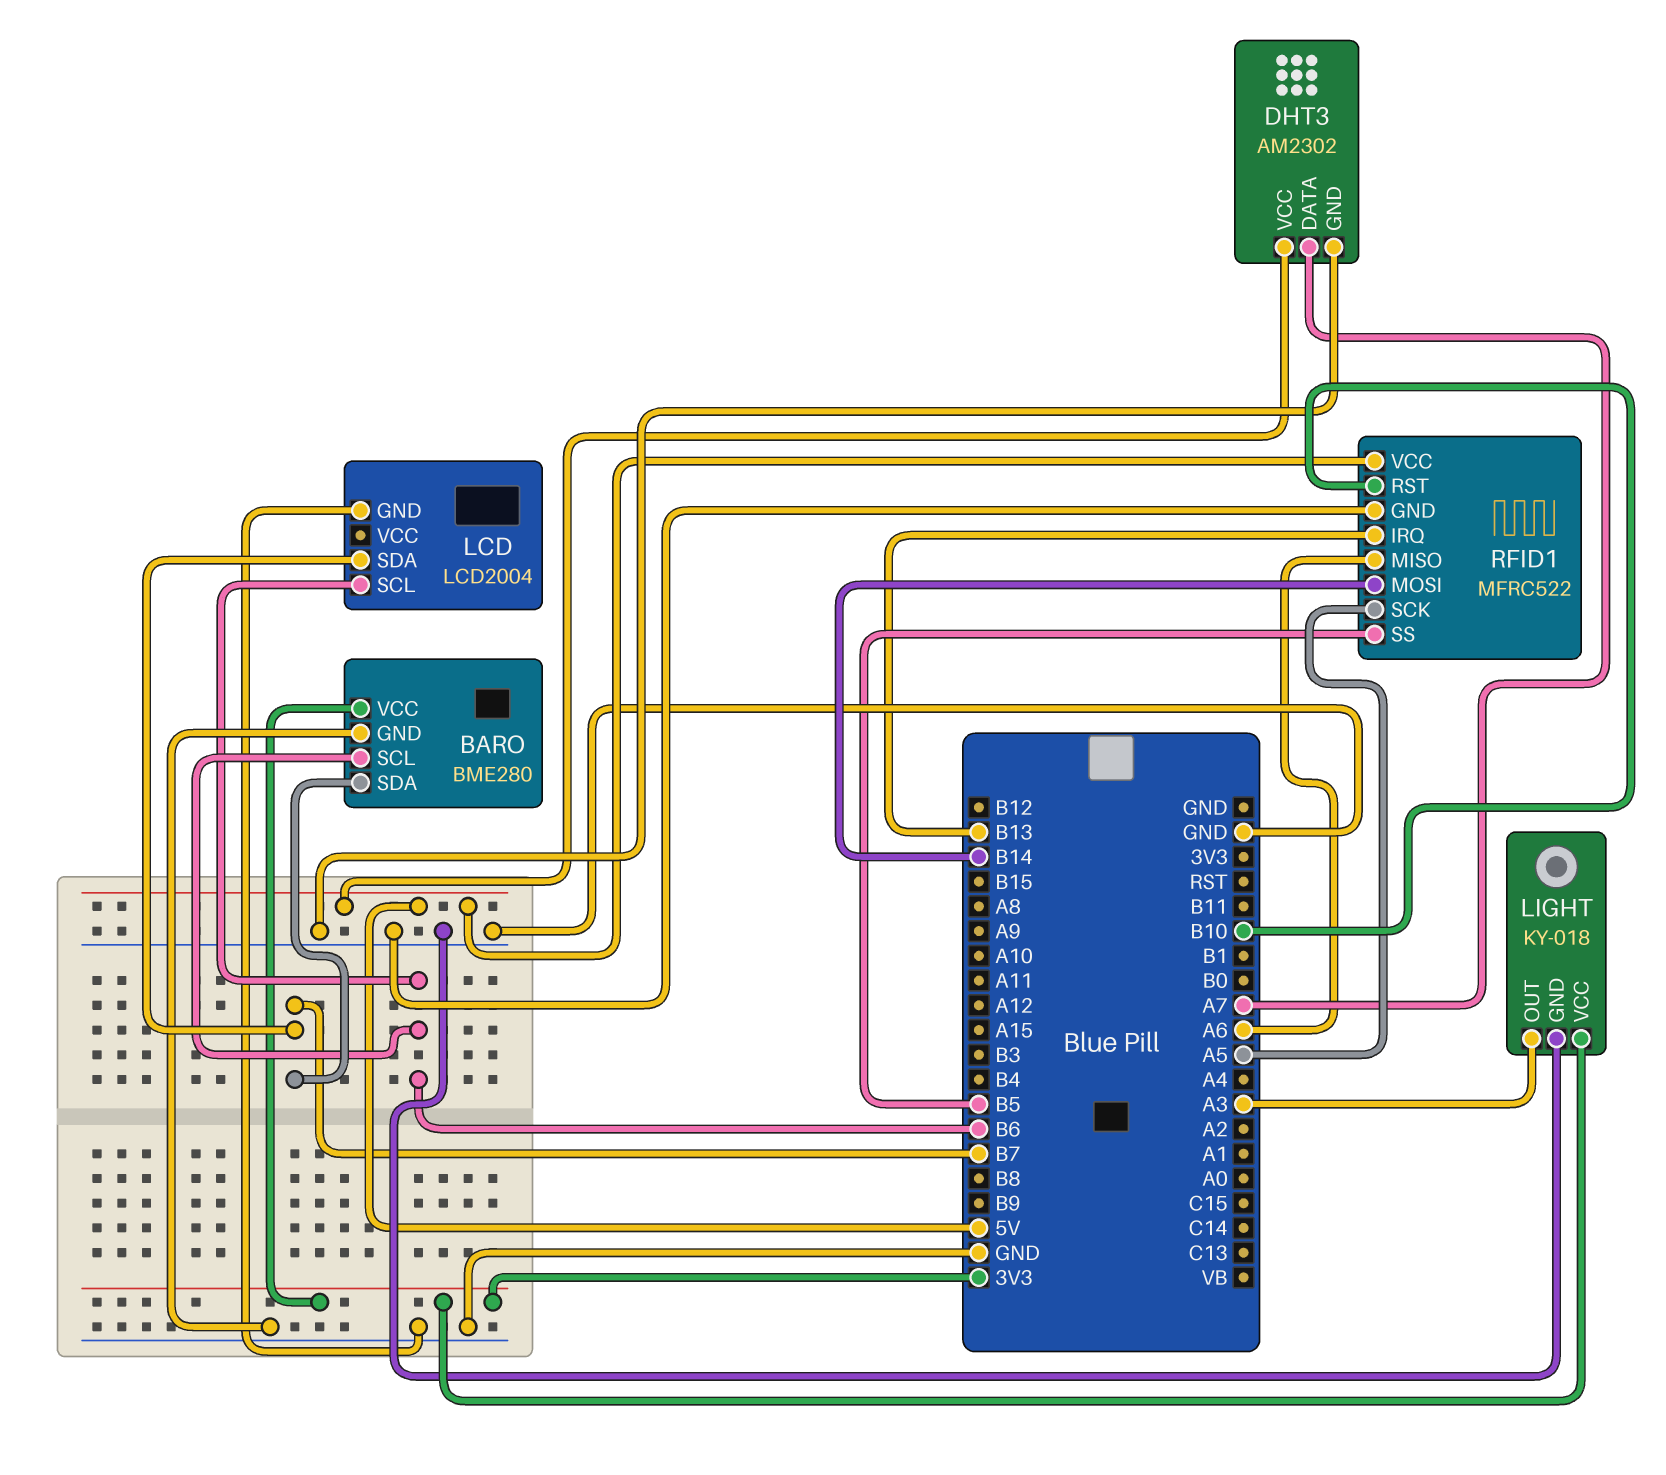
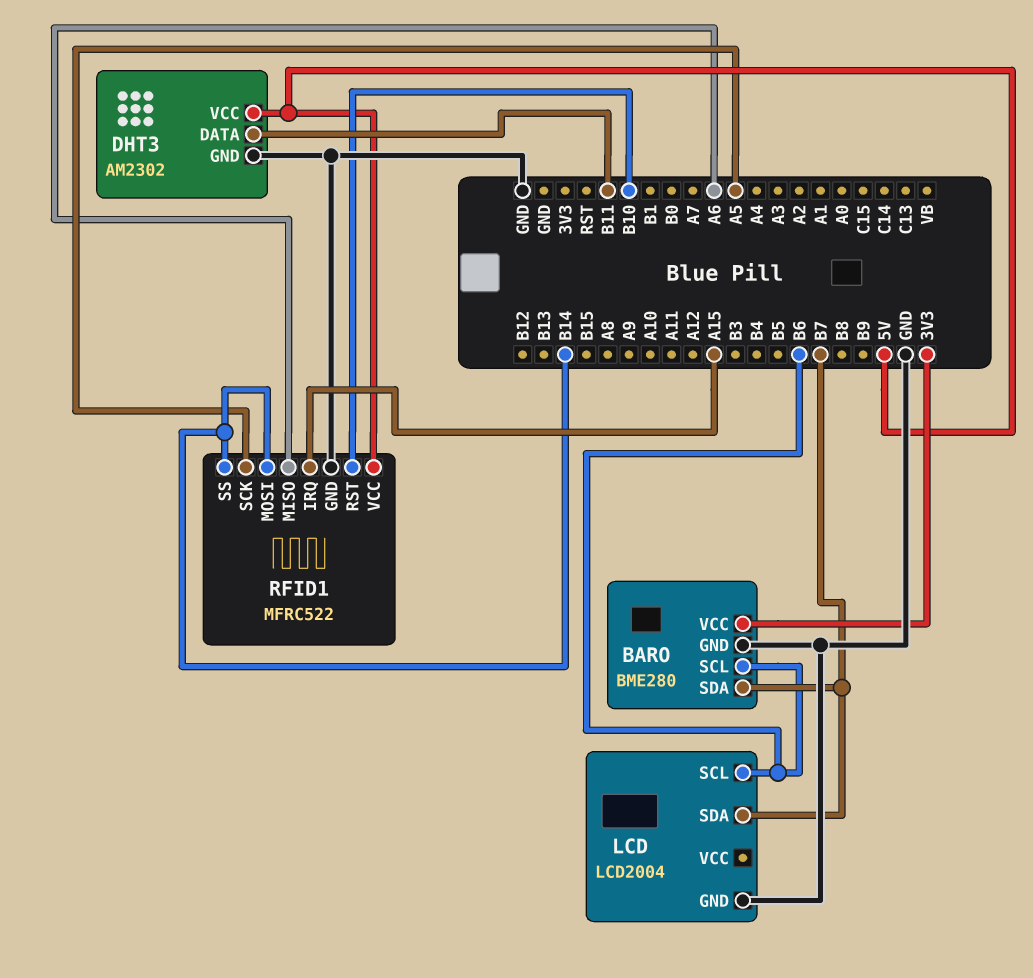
DHT3 pin DATA: A7 -> B11
LIGHT: KY-018 -> none
LIGHT pin GND: GND -> none
LIGHT pin OUT: A3 -> none
LIGHT pin VCC: 3V3 -> none
RFID1 pin IRQ: B13 -> A15
RFID1 pin SS: B5 -> B14

